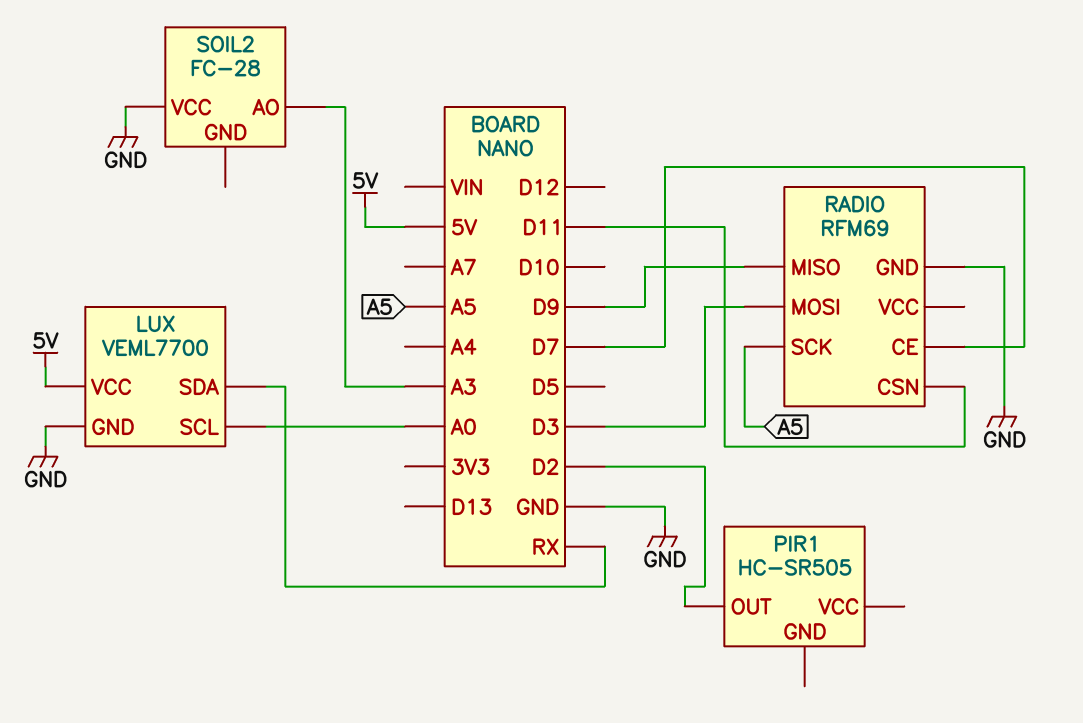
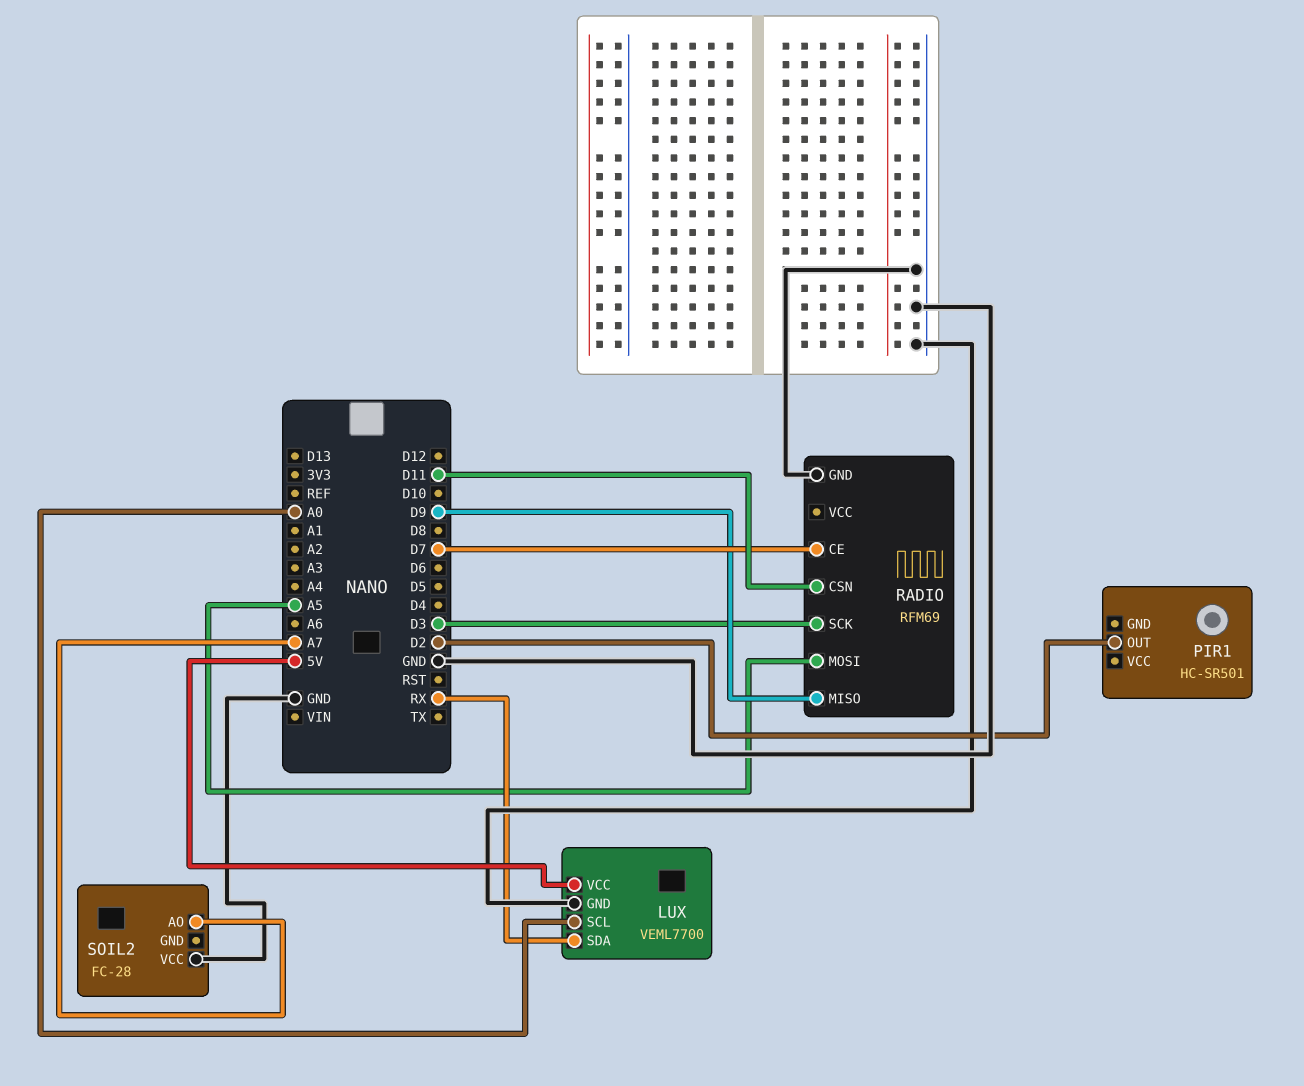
PIR1: HC-SR505 -> HC-SR501
RADIO pin MOSI: D3 -> A5
RADIO pin SCK: A5 -> D3
SOIL2 pin AO: A3 -> A7

